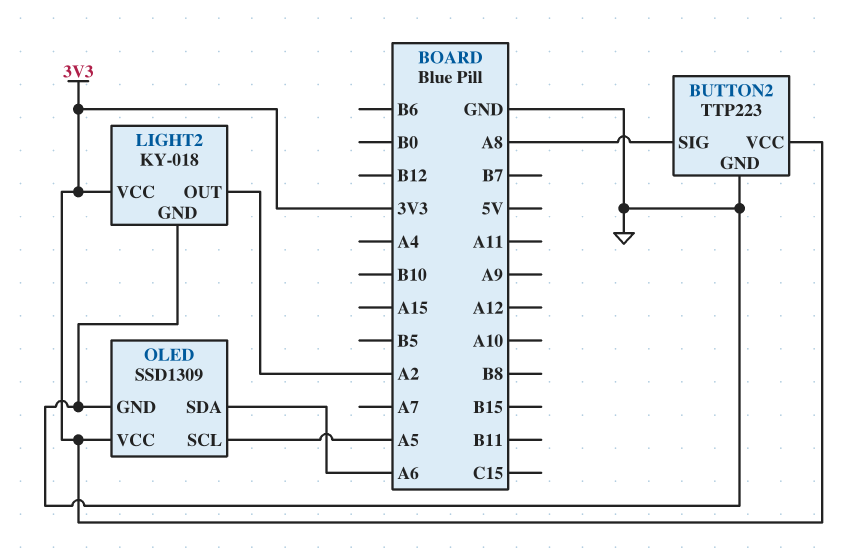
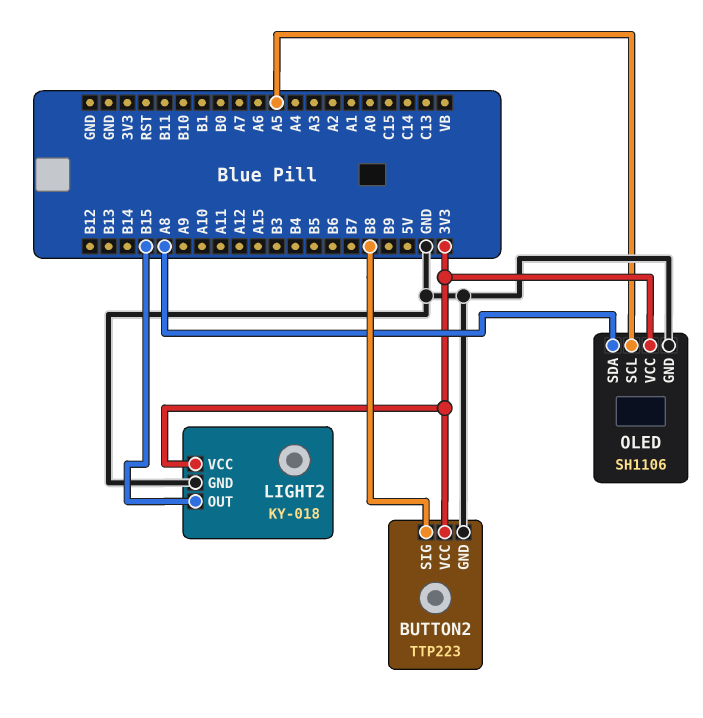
BUTTON2 pin SIG: A8 -> B8
LIGHT2 pin OUT: A2 -> B15
OLED: SSD1309 -> SH1106
OLED pin SDA: A6 -> A8

